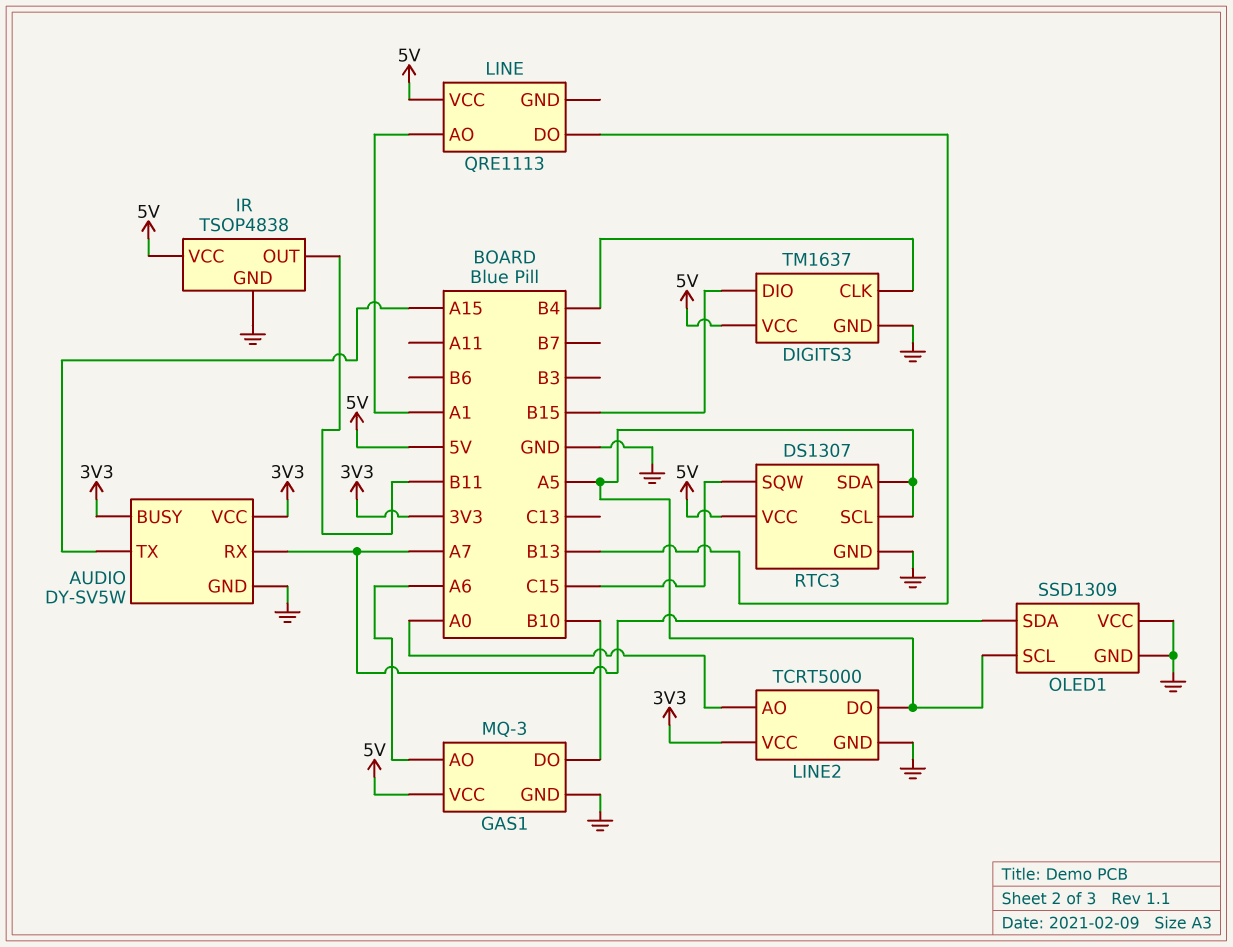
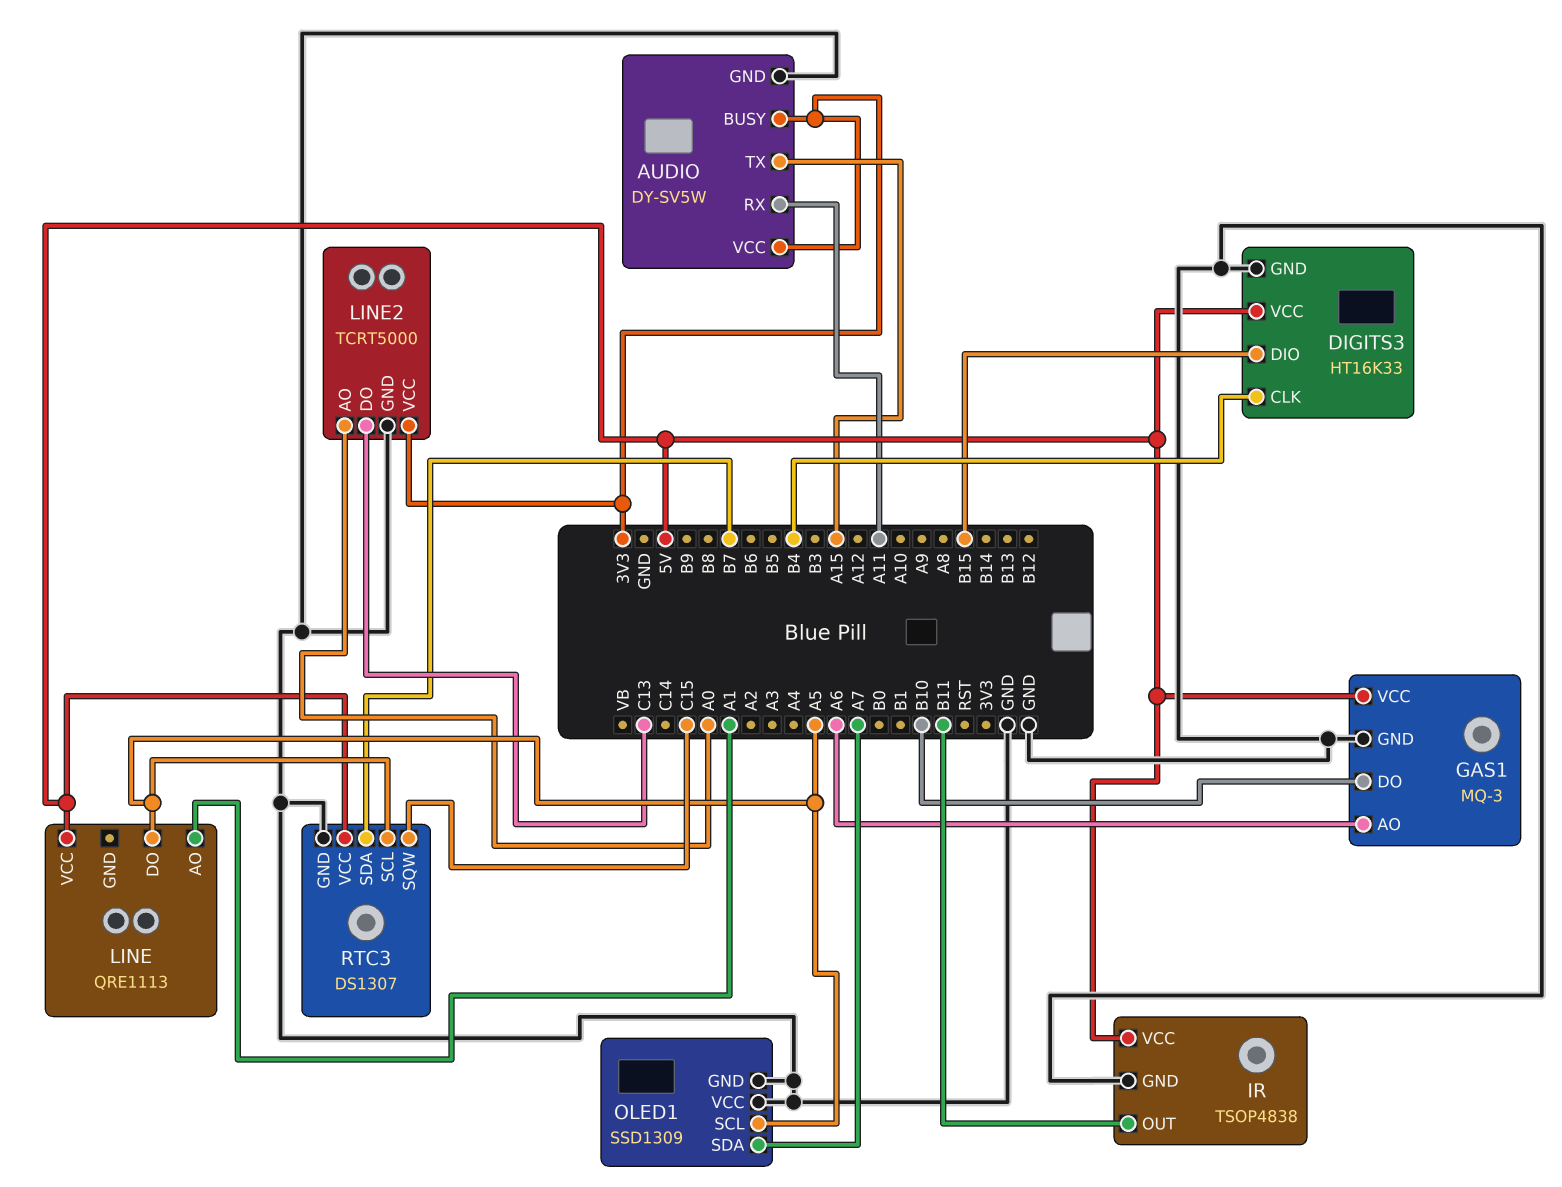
AUDIO pin RX: A7 -> A11
DIGITS3: TM1637 -> HT16K33
LINE pin DO: B13 -> A5
LINE2 pin DO: A5 -> C13
RTC3 pin SDA: A5 -> B7

